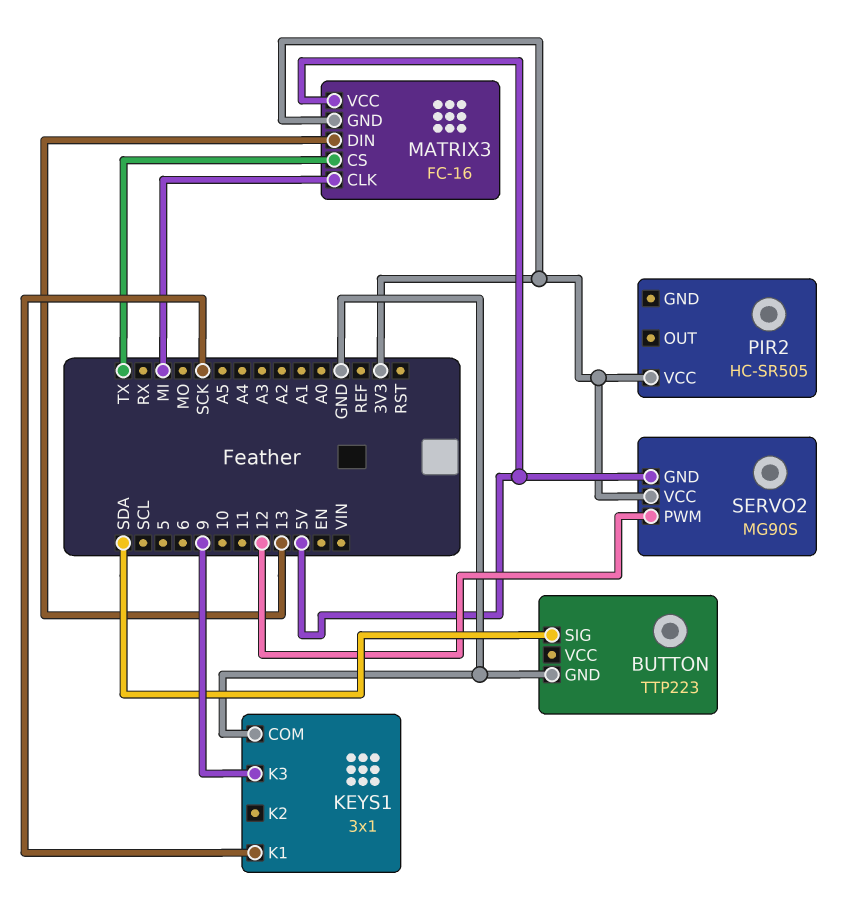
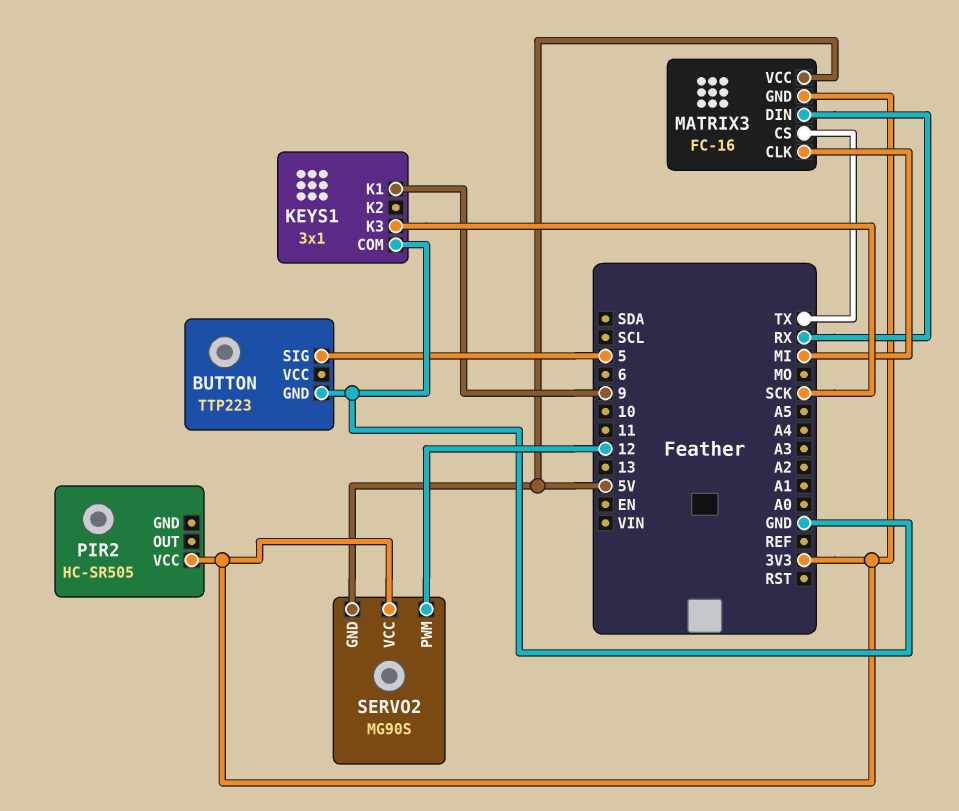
BUTTON pin SIG: SDA -> 5
KEYS1 pin K1: SCK -> 9
KEYS1 pin K3: 9 -> SCK
MATRIX3 pin DIN: 13 -> RX

